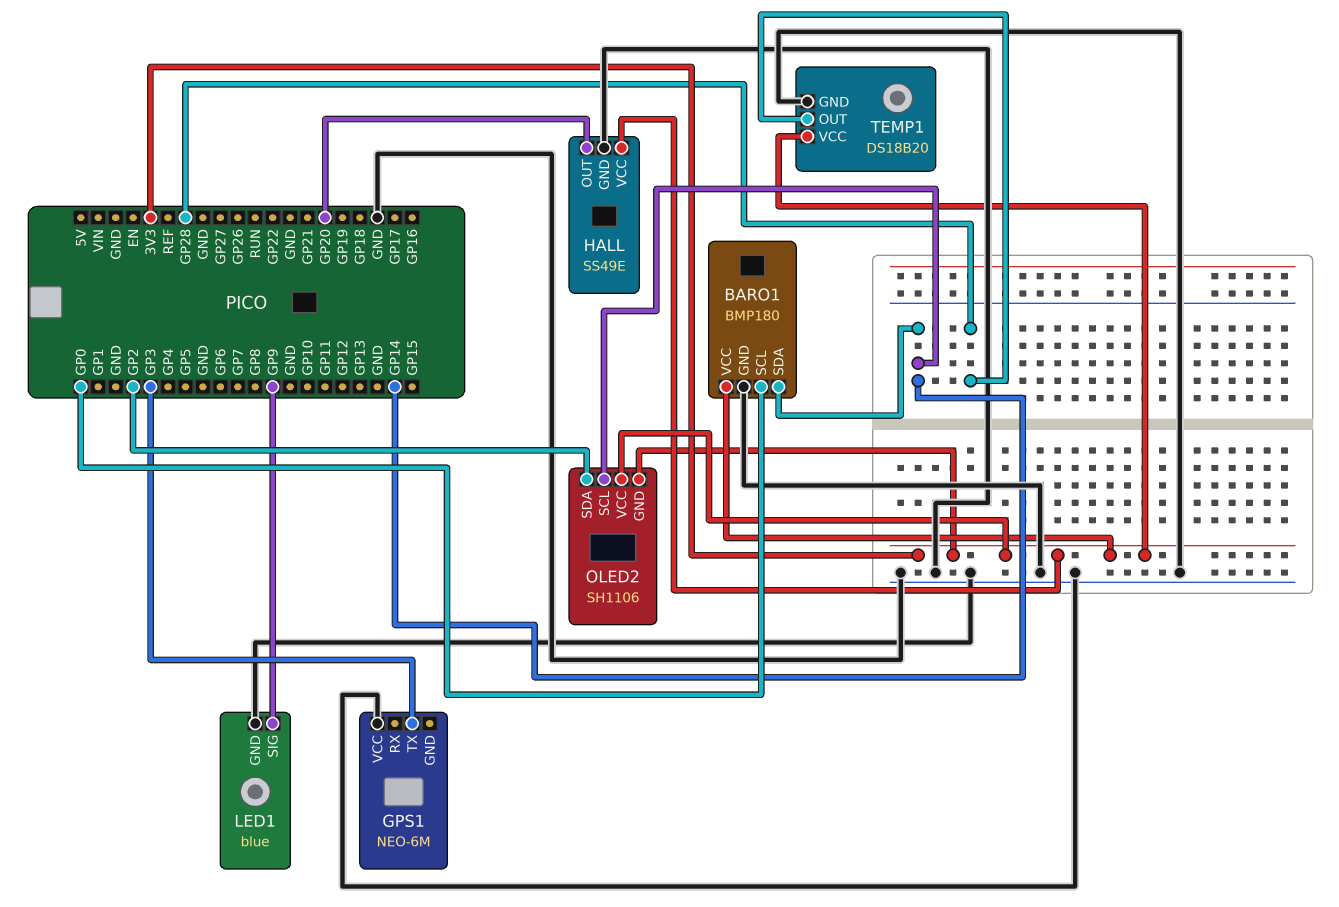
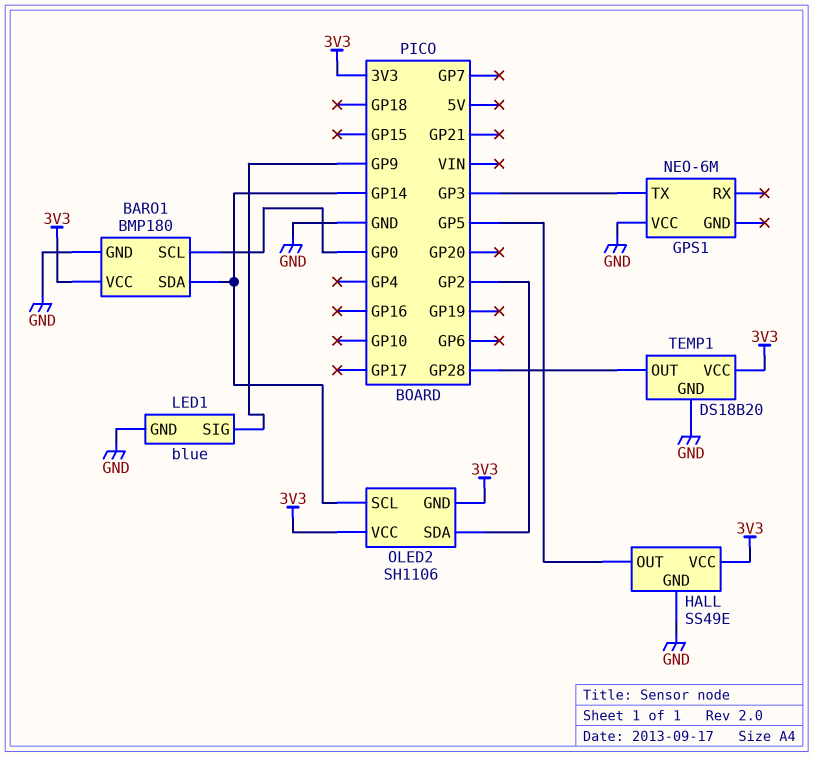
HALL pin OUT: GP20 -> GP5

